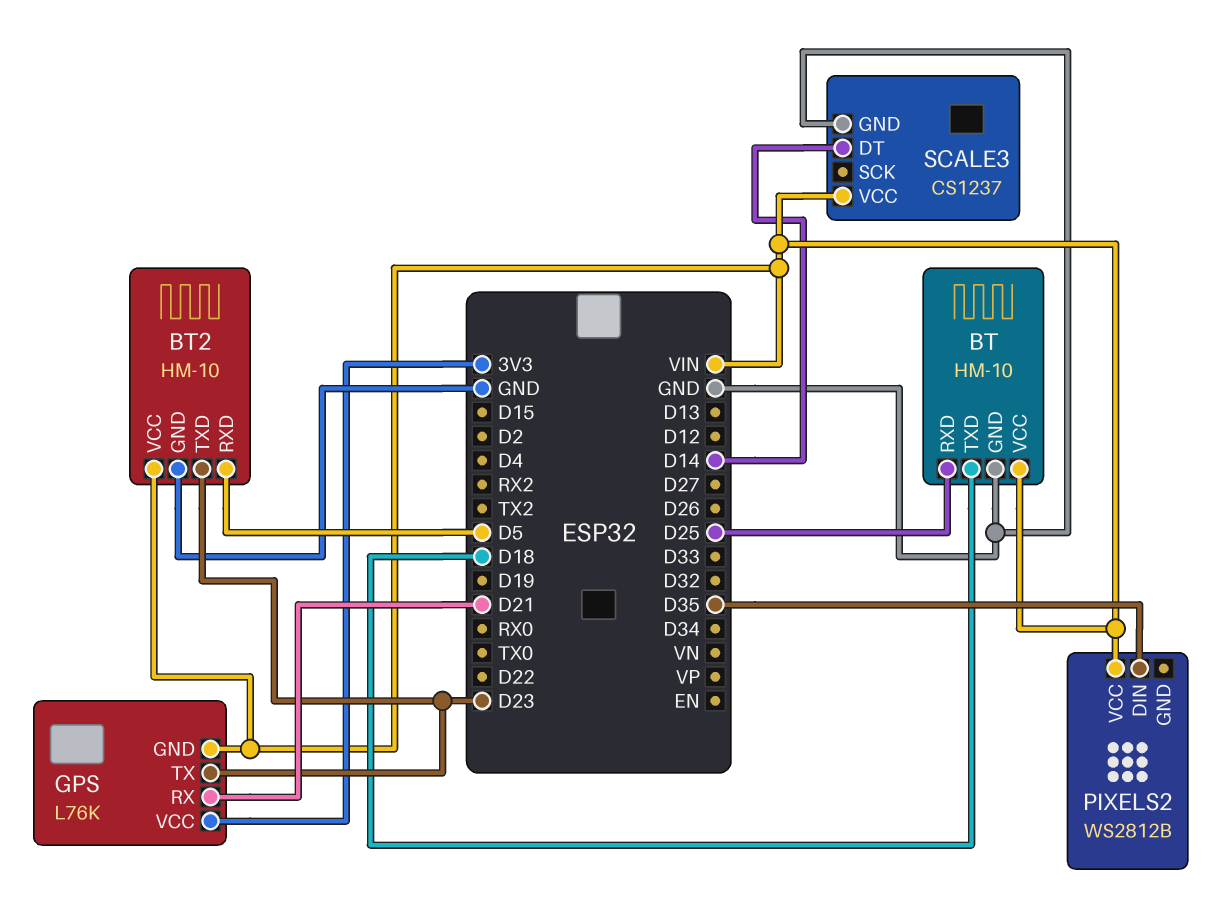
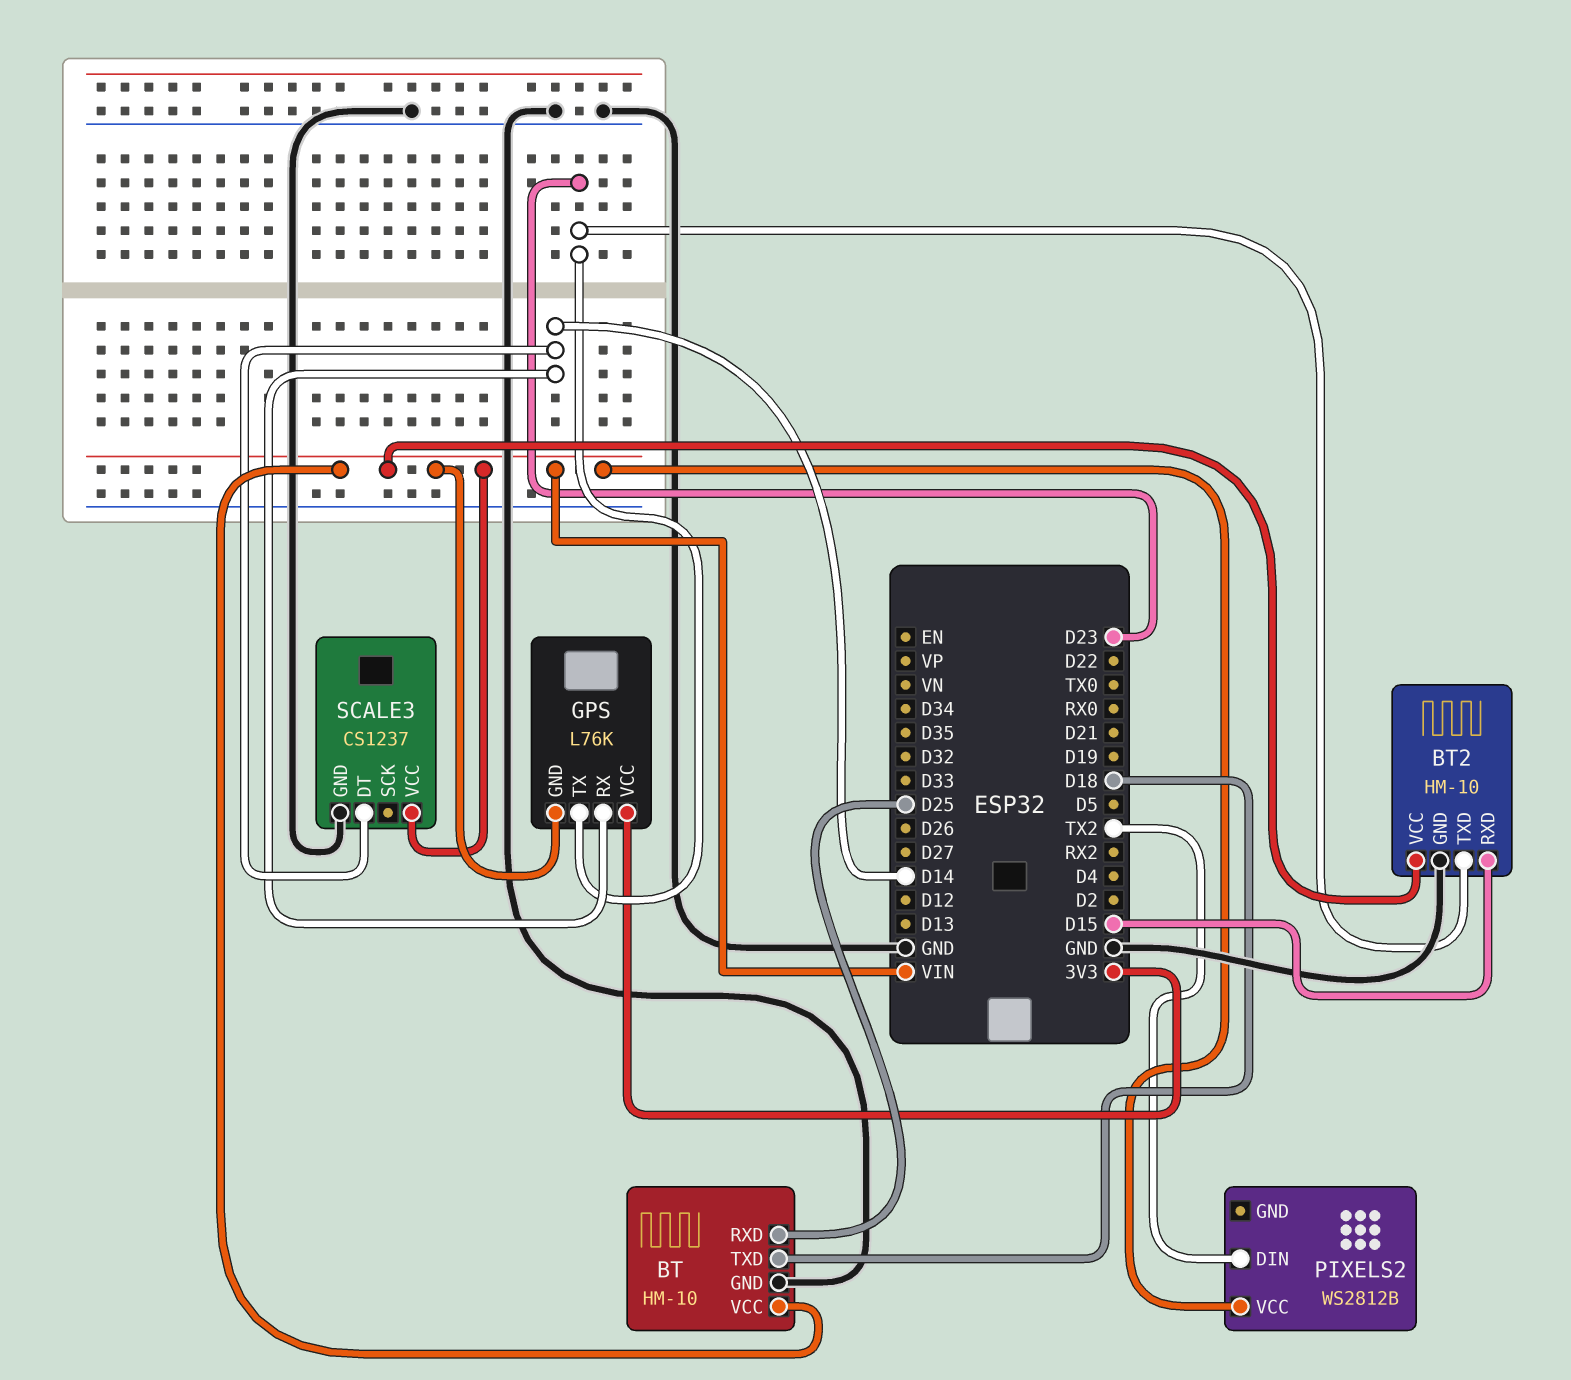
BT2 pin RXD: D5 -> D15
GPS pin RX: D21 -> D14
PIXELS2 pin DIN: D35 -> TX2

